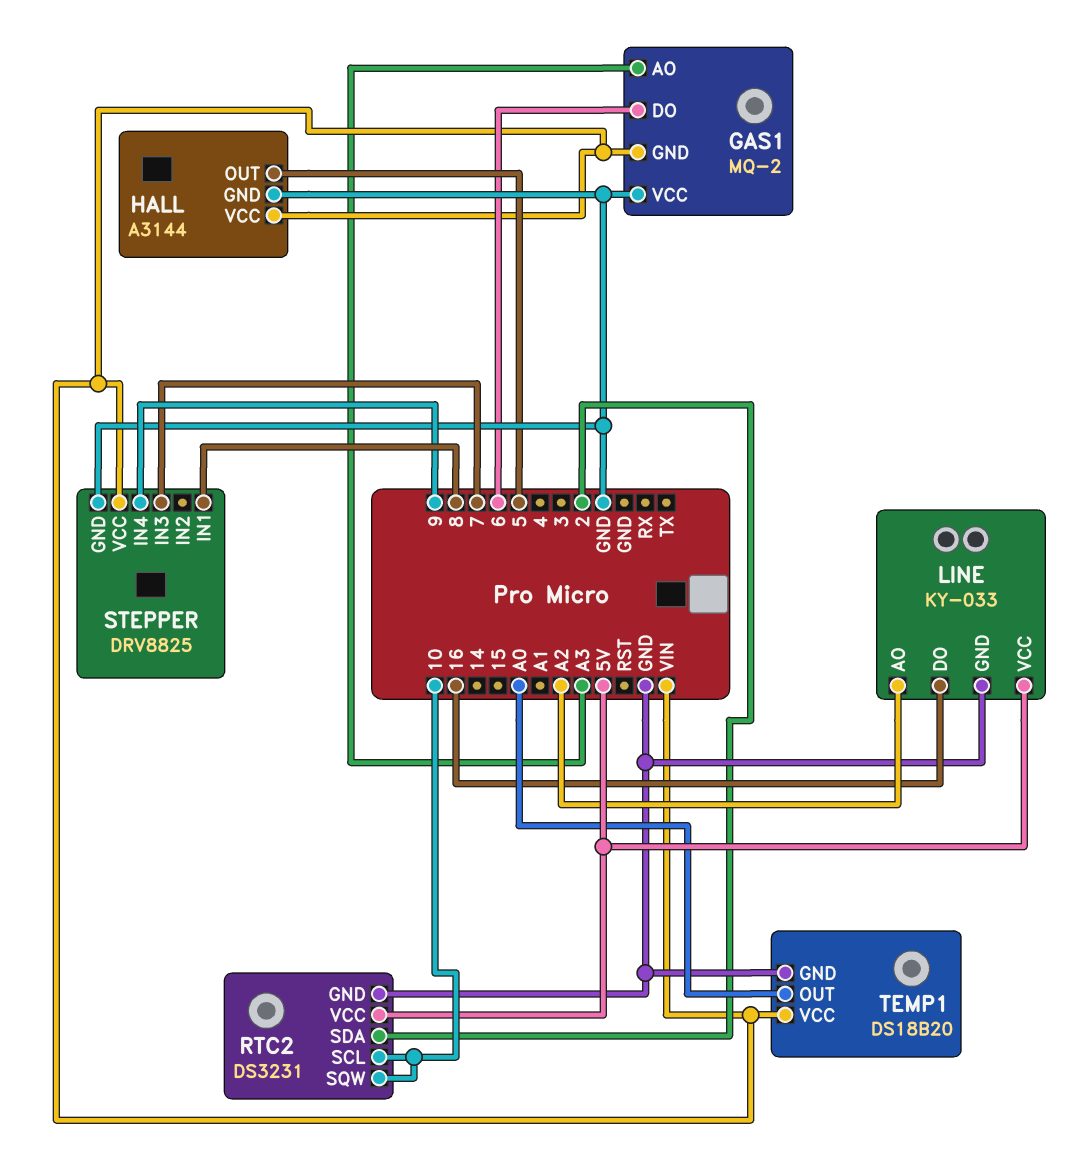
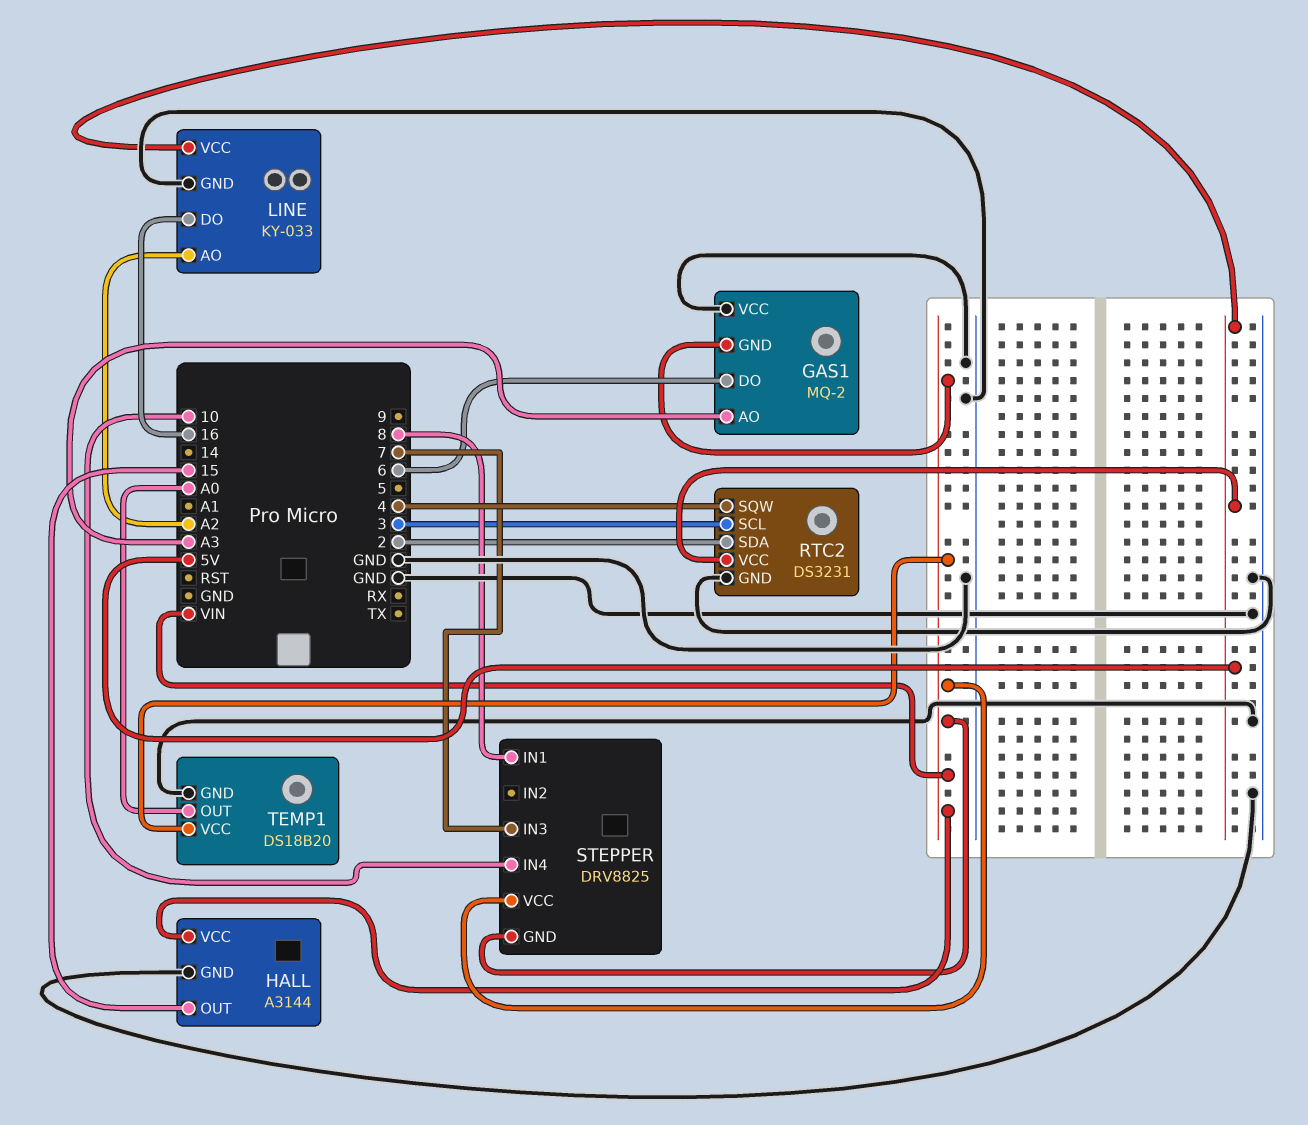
HALL pin OUT: 5 -> 15
RTC2 pin SCL: 10 -> 3
RTC2 pin SQW: 10 -> 4
STEPPER pin GND: GND -> VIN
STEPPER pin IN4: 9 -> 10

